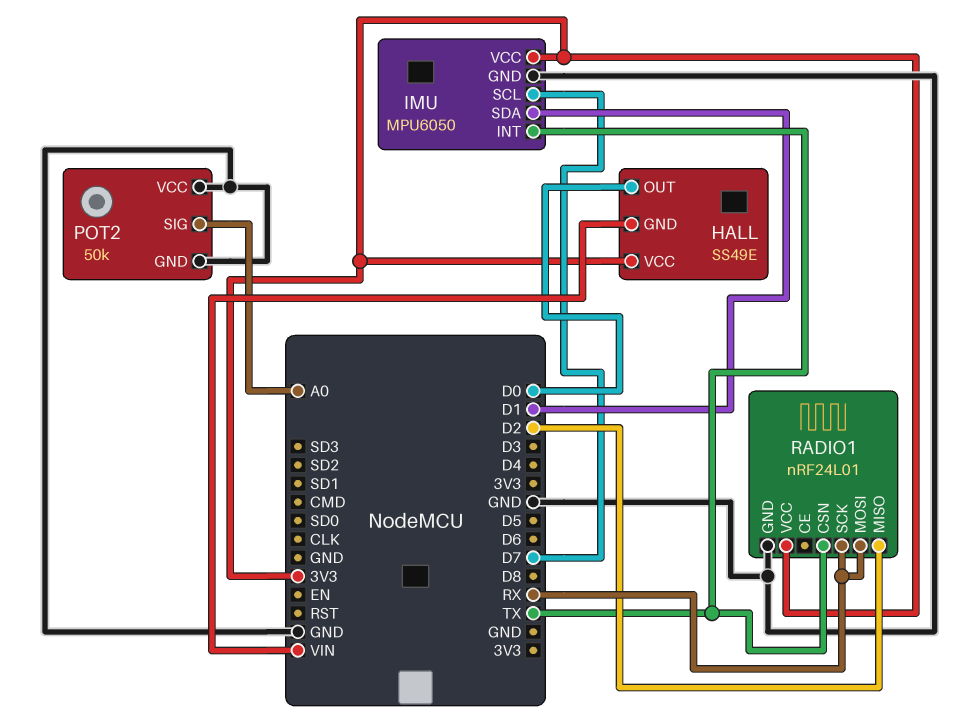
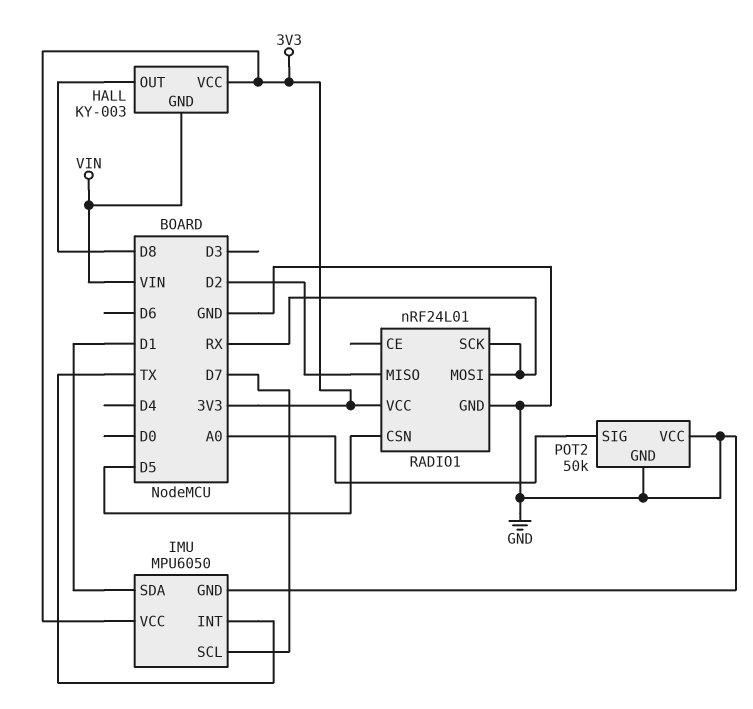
HALL: SS49E -> KY-003
HALL pin OUT: D0 -> D8
RADIO1 pin CSN: TX -> D5

